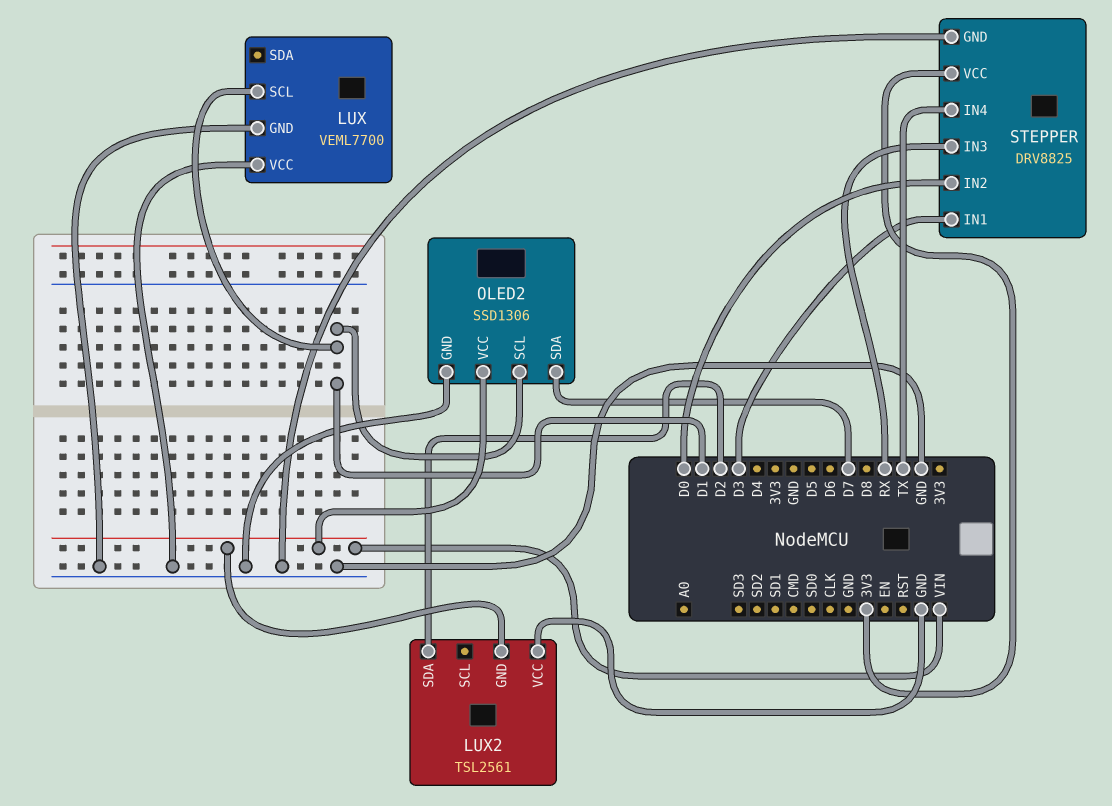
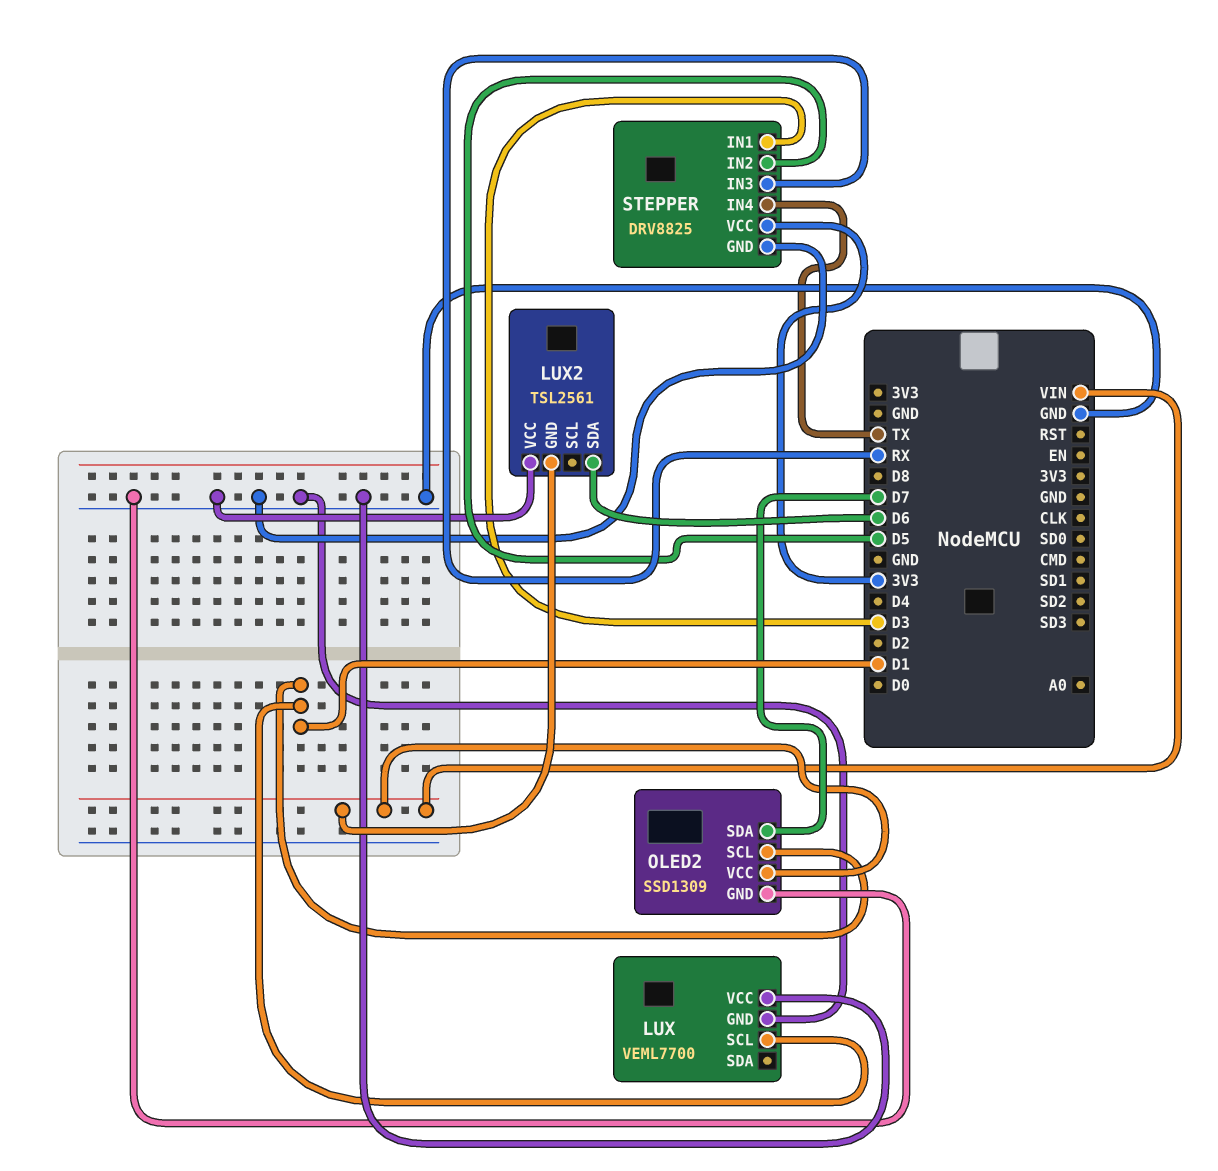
LUX2 pin SDA: D2 -> D6
OLED2: SSD1306 -> SSD1309
STEPPER pin IN2: D0 -> D5

